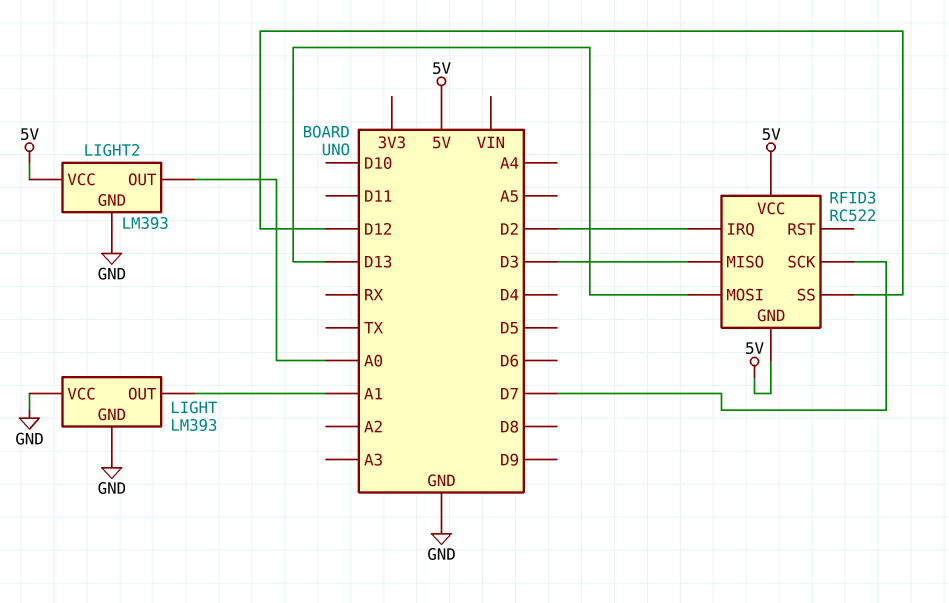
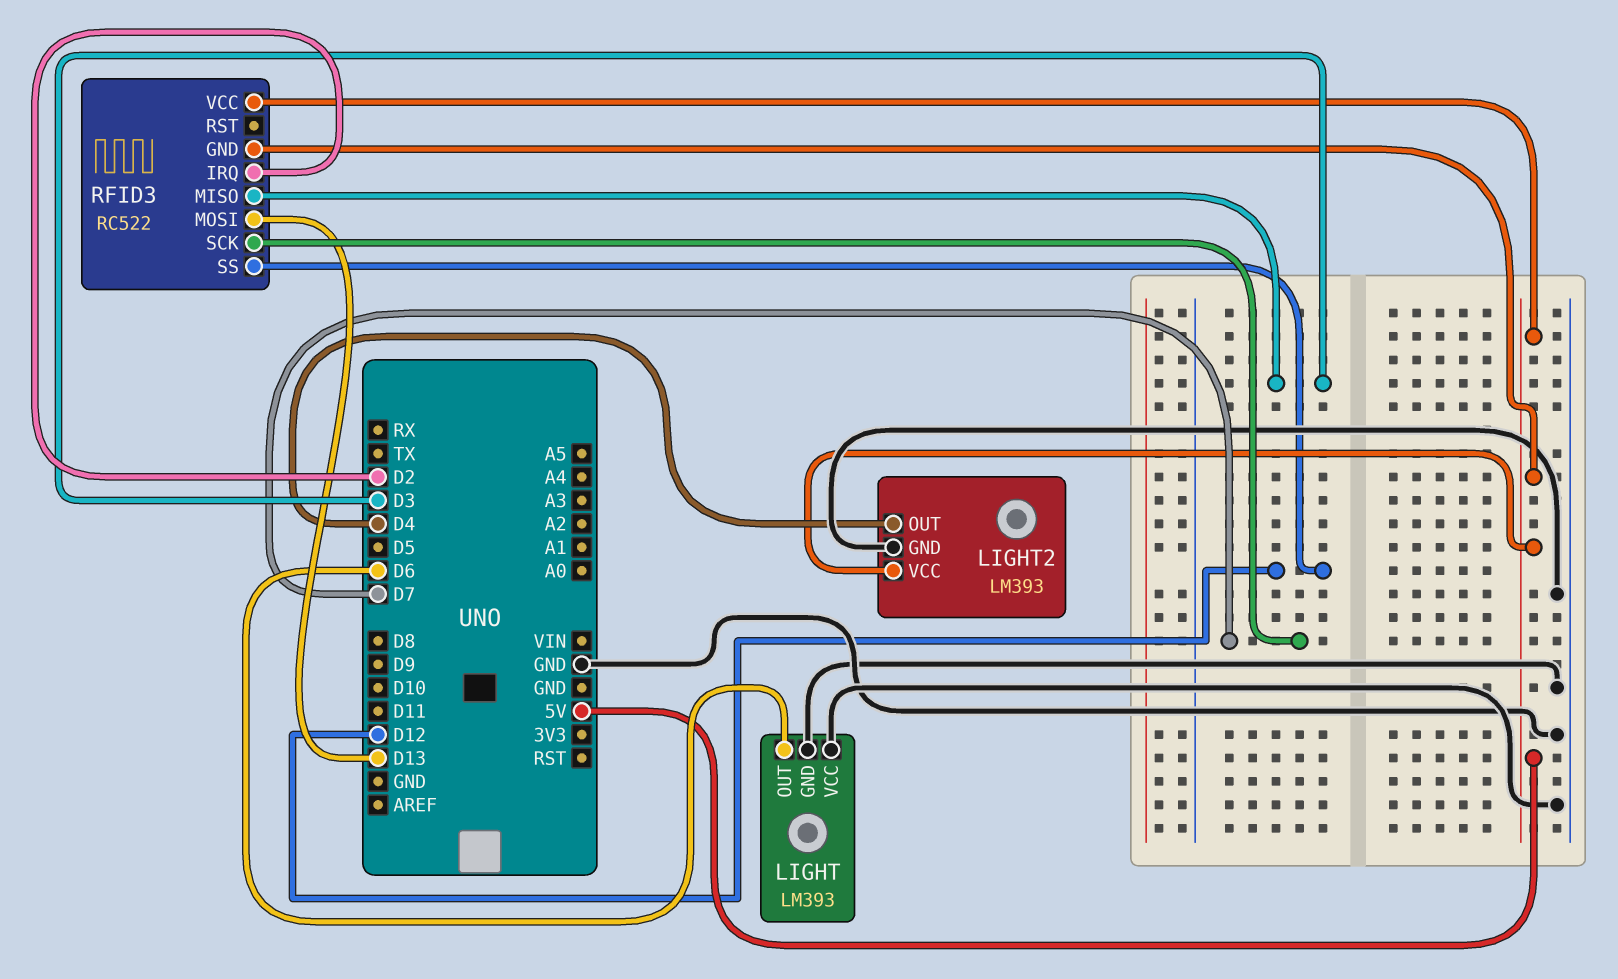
LIGHT pin OUT: A1 -> D6
LIGHT2 pin OUT: A0 -> D4

